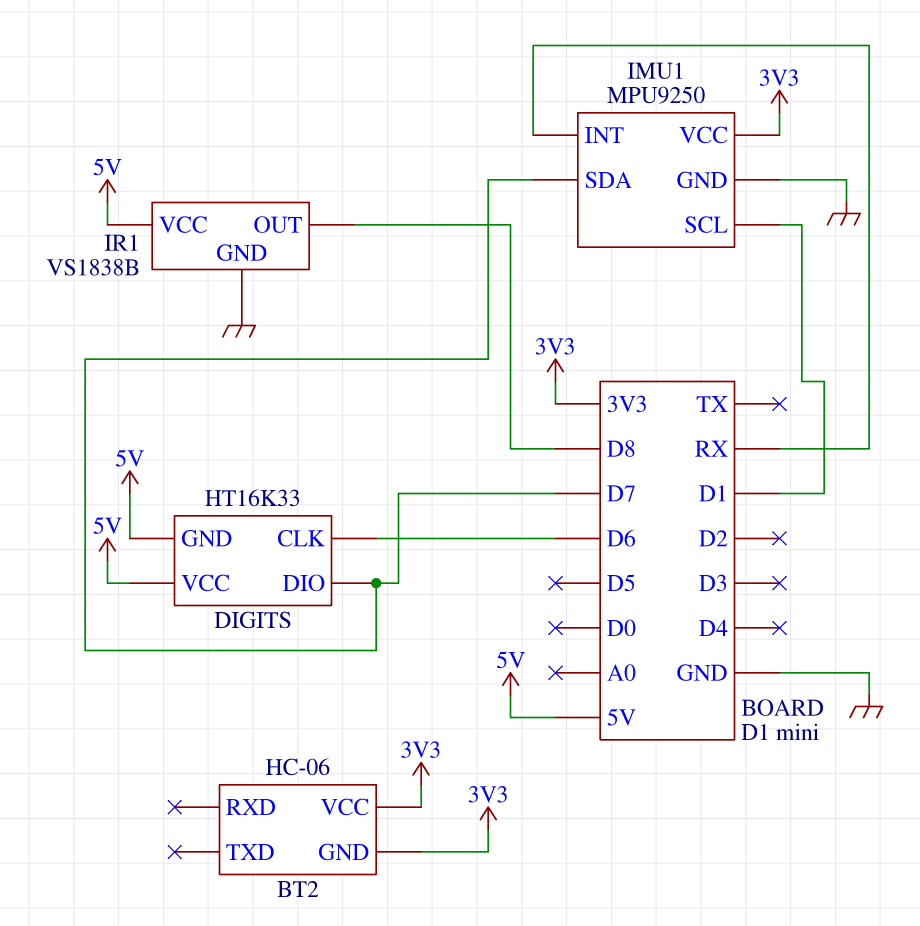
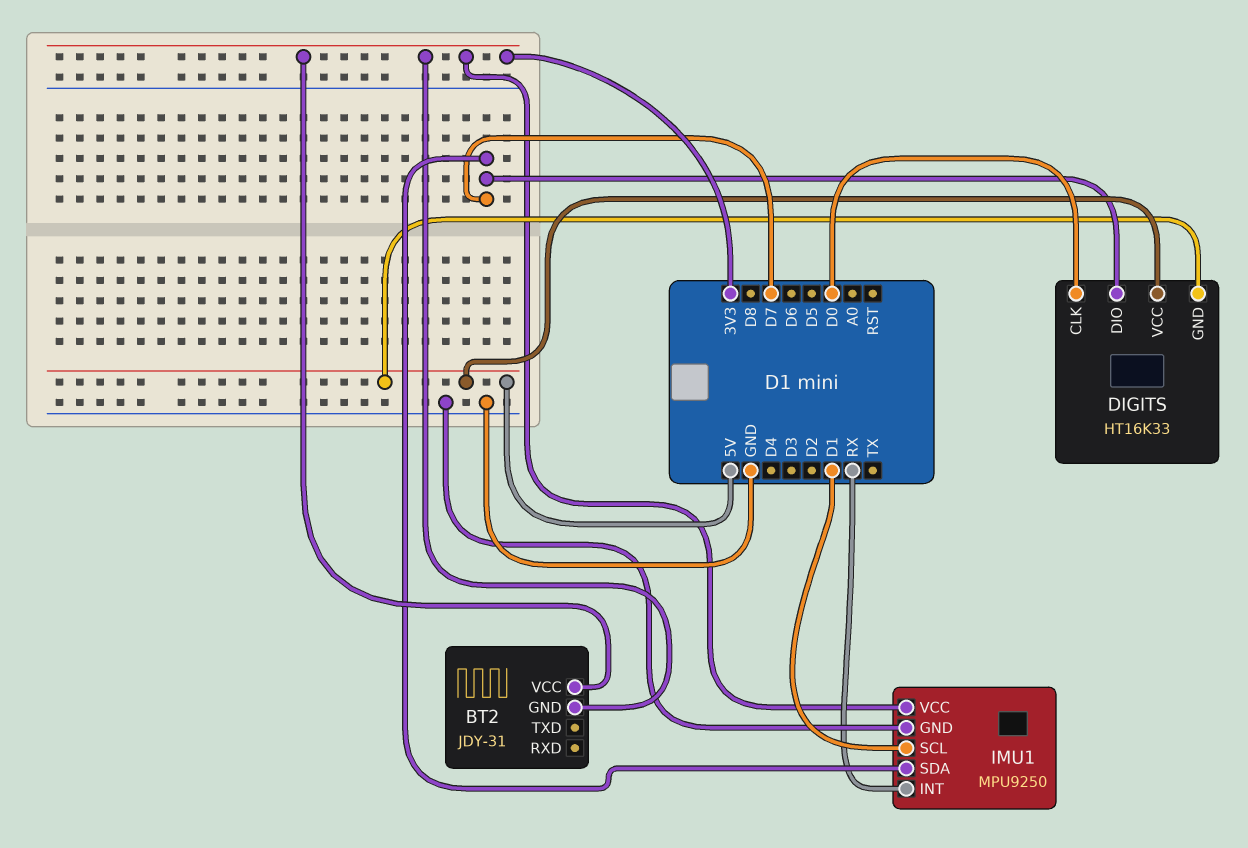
BT2: HC-06 -> JDY-31
DIGITS pin CLK: D6 -> D0
IR1: VS1838B -> none
IR1 pin GND: GND -> none
IR1 pin OUT: D8 -> none
IR1 pin VCC: 5V -> none

